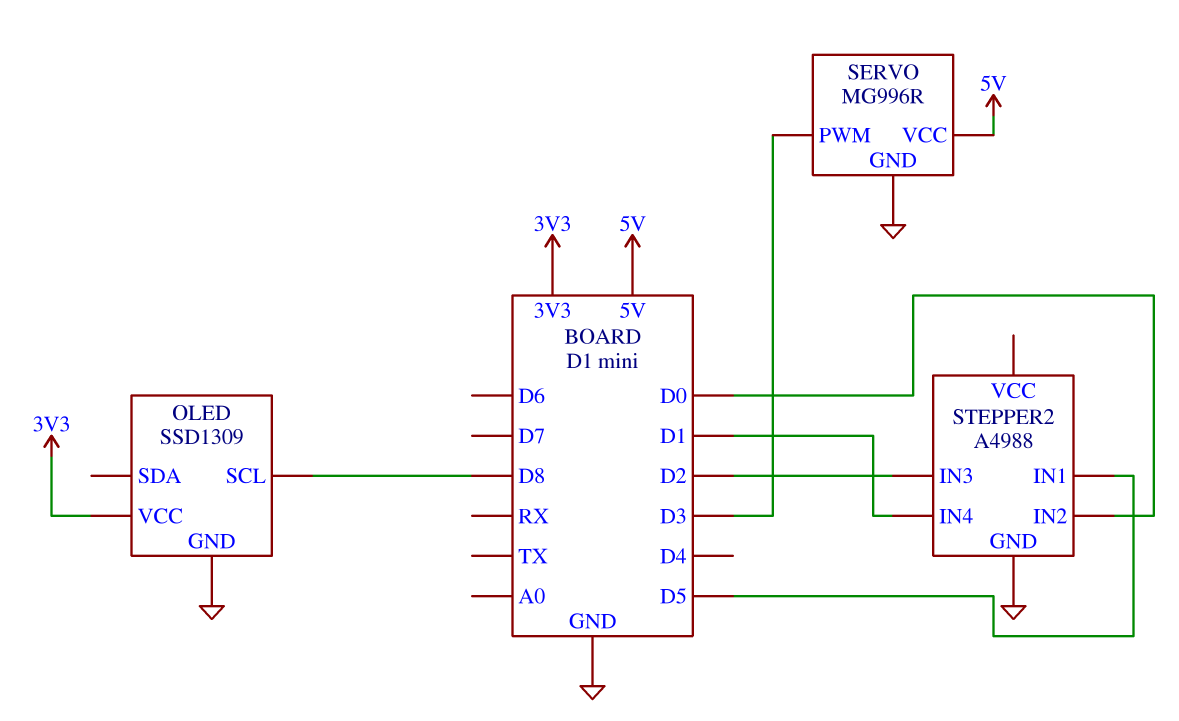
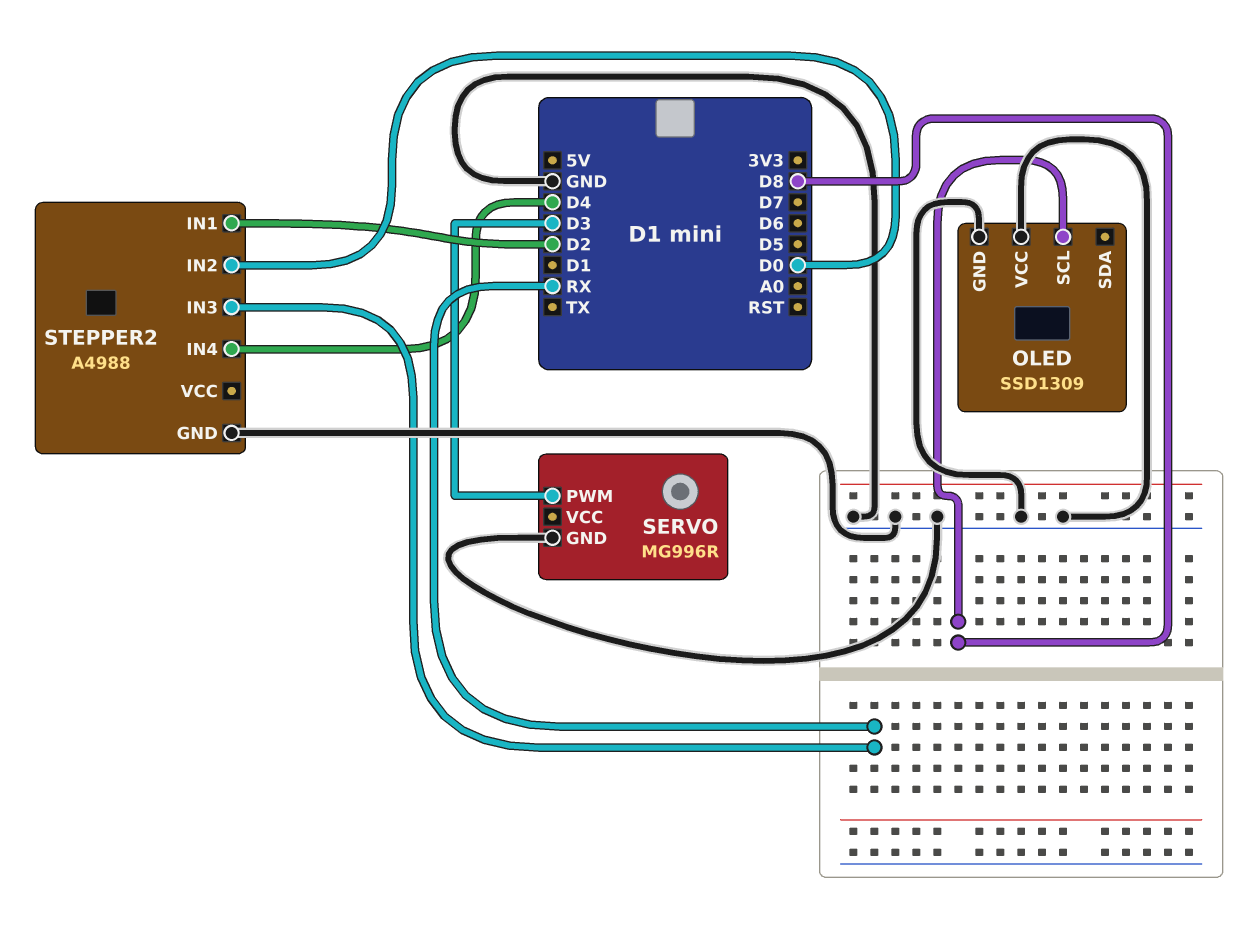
OLED pin VCC: 3V3 -> GND
SERVO pin VCC: 5V -> none
STEPPER2 pin IN1: D5 -> D2
STEPPER2 pin IN3: D2 -> RX
STEPPER2 pin IN4: D1 -> D4

